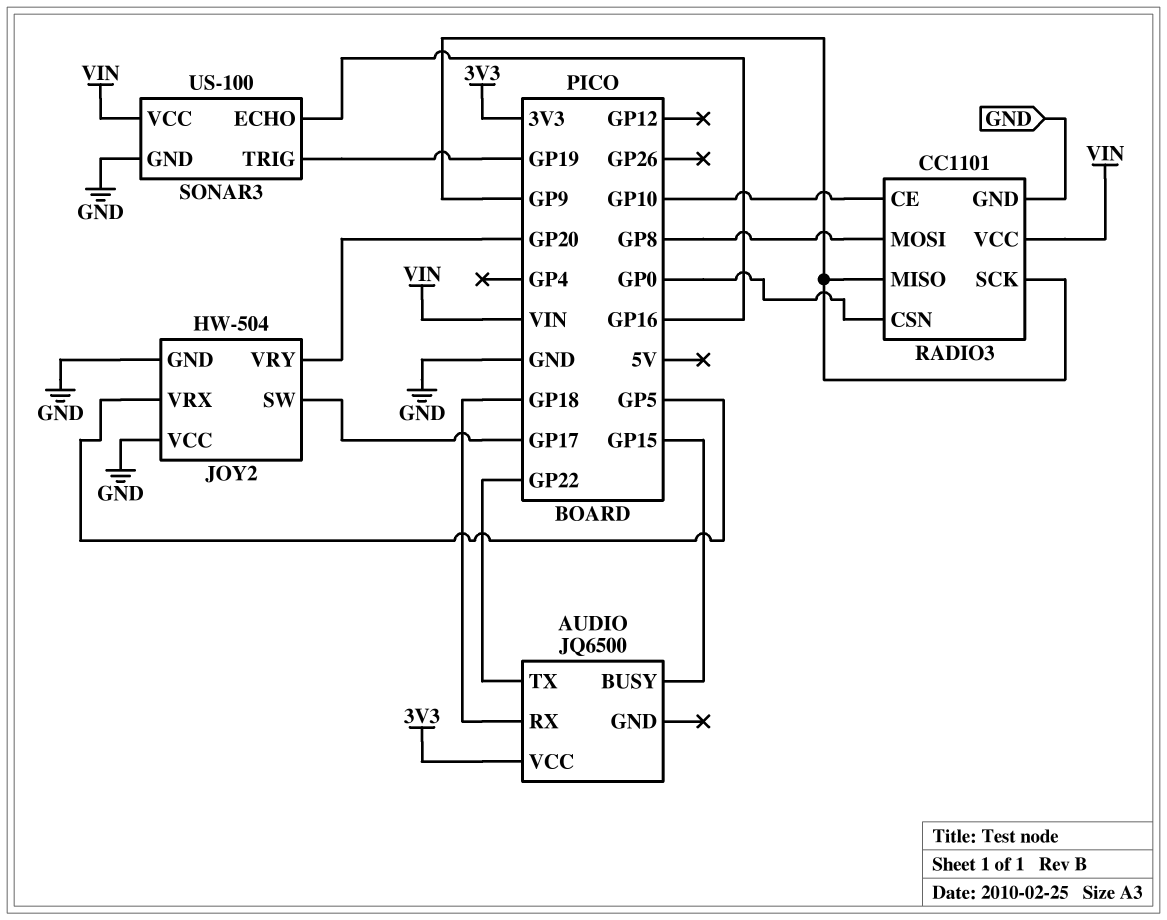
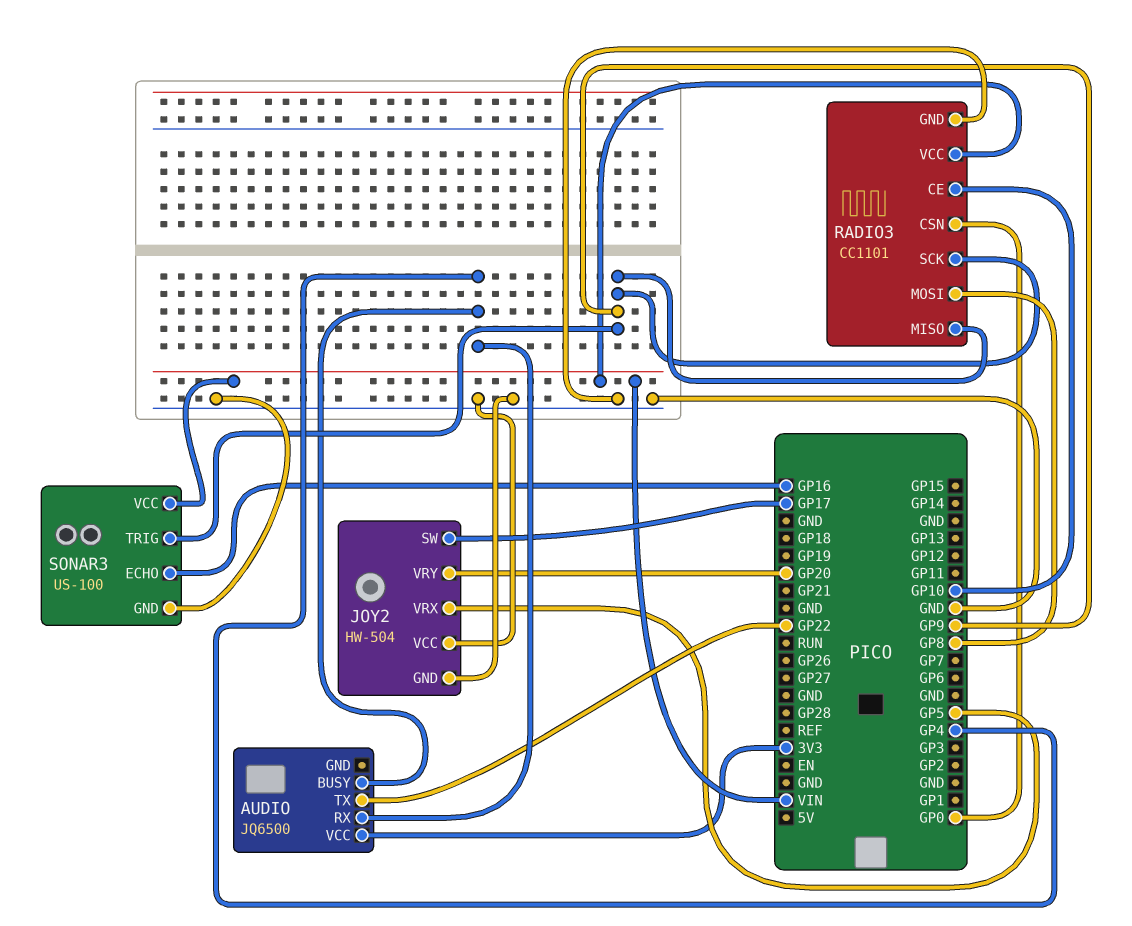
AUDIO pin BUSY: GP15 -> GP4
AUDIO pin RX: GP18 -> GP4
SONAR3 pin TRIG: GP19 -> GP9

